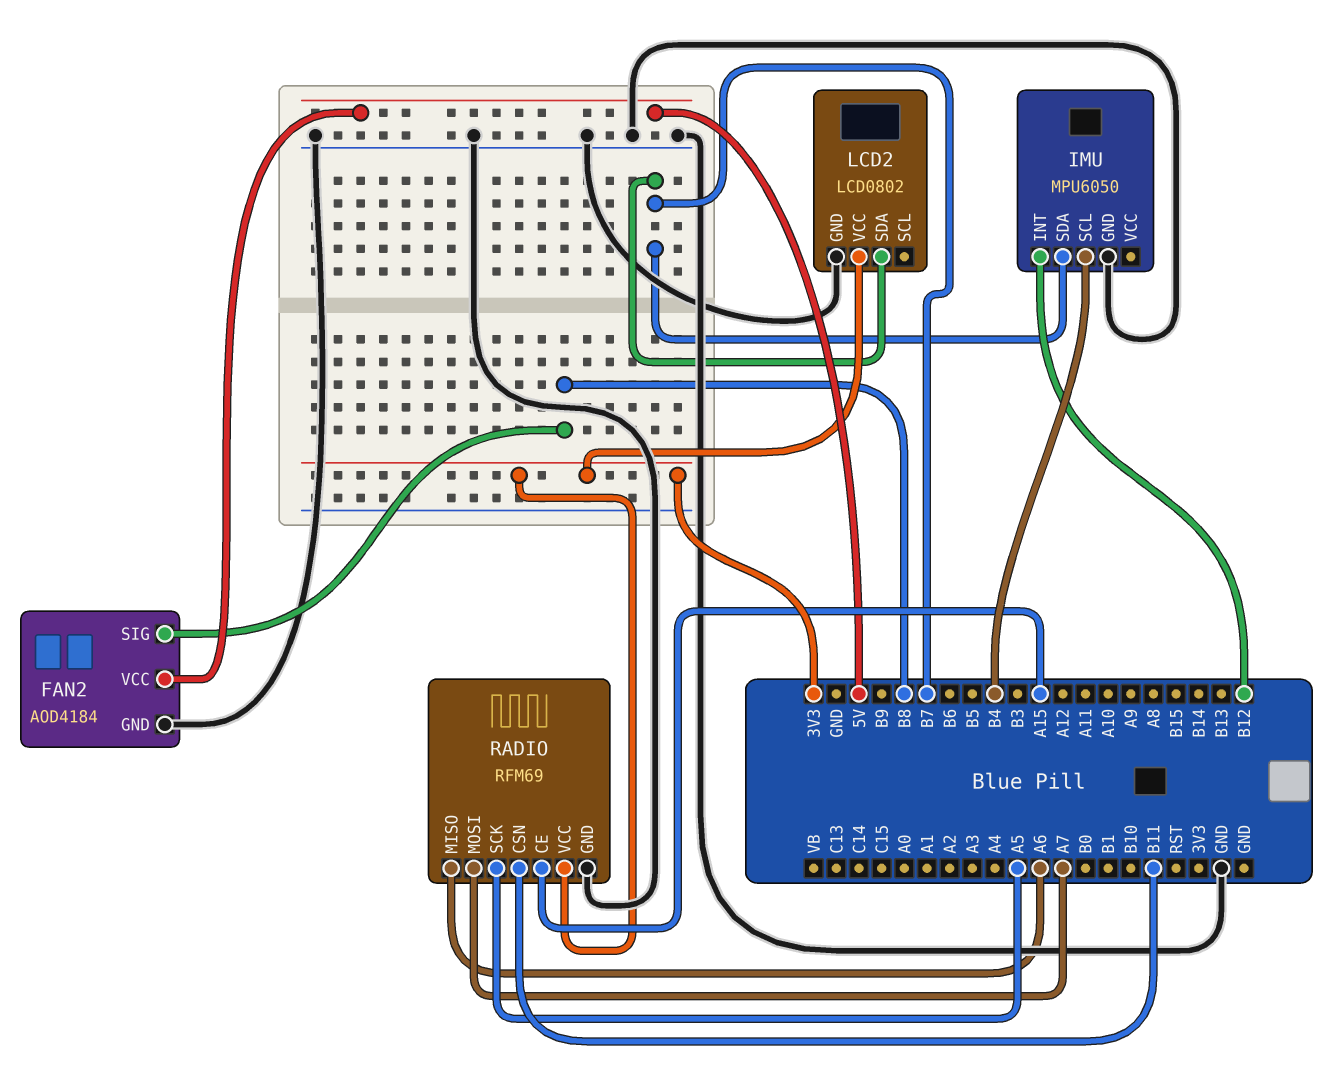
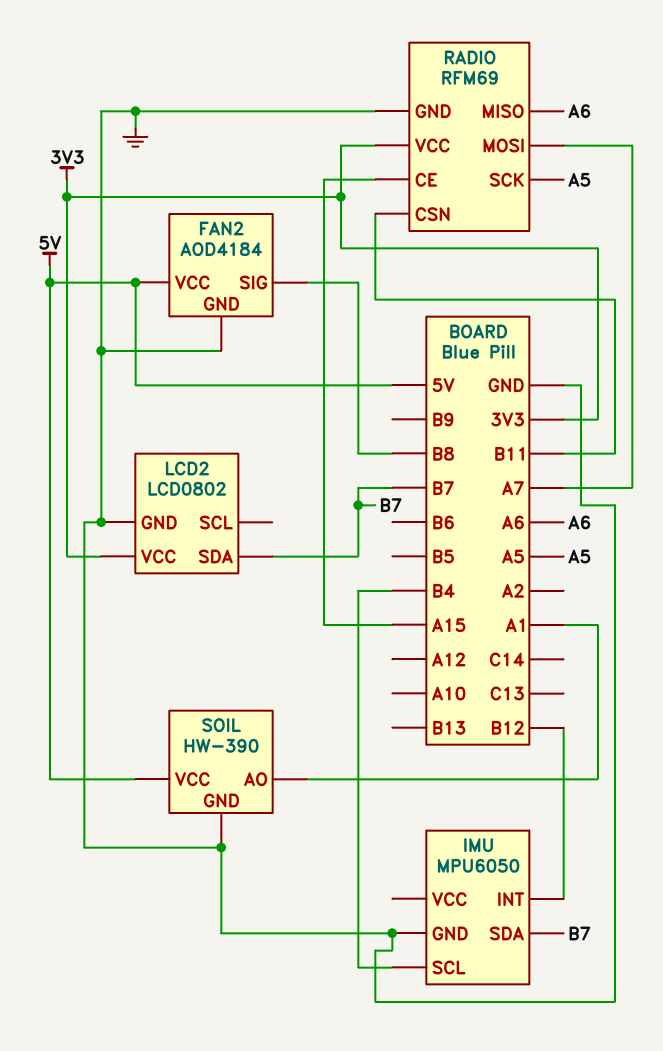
SOIL: none -> HW-390
SOIL pin AO: none -> A1
SOIL pin GND: none -> GND
SOIL pin VCC: none -> 5V

